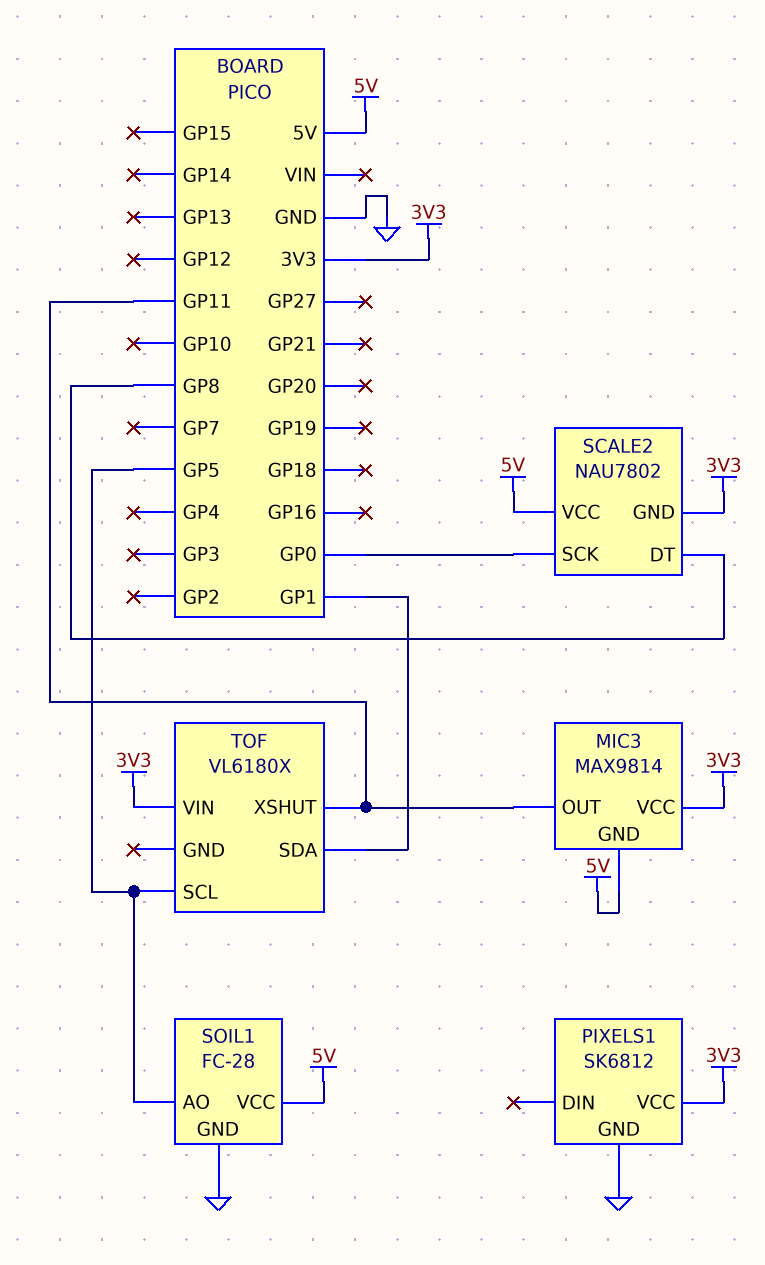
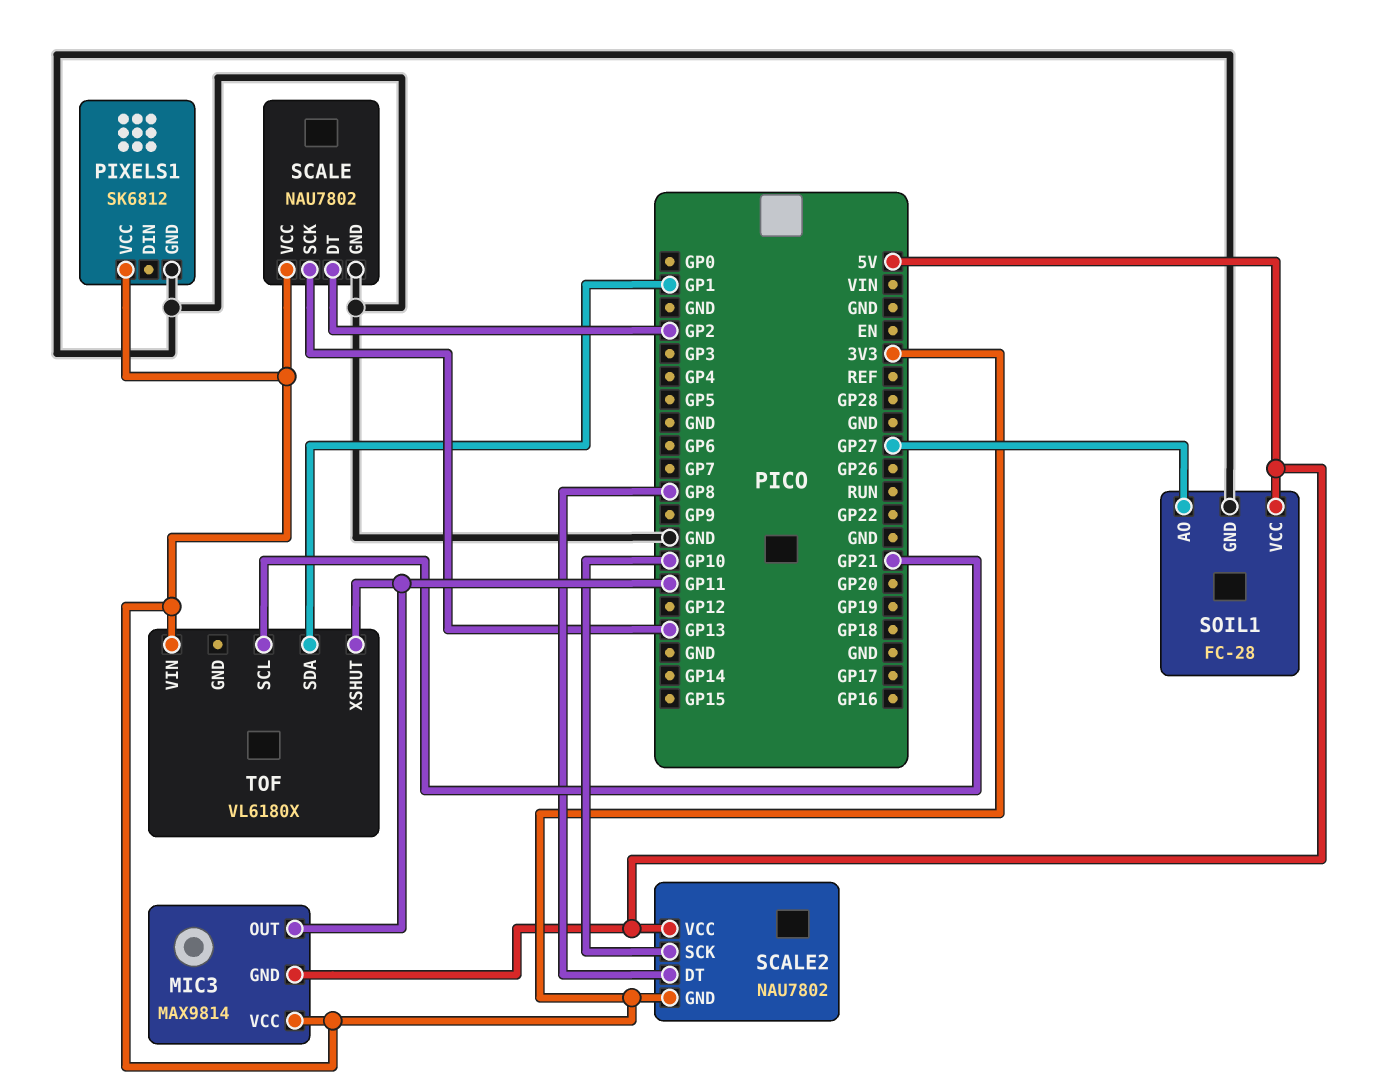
SCALE: none -> NAU7802
SCALE pin DT: none -> GP2
SCALE pin GND: none -> GND
SCALE pin SCK: none -> GP13
SCALE pin VCC: none -> 3V3
SCALE2 pin SCK: GP0 -> GP10
SOIL1 pin AO: GP5 -> GP27
TOF pin SCL: GP5 -> GP21

